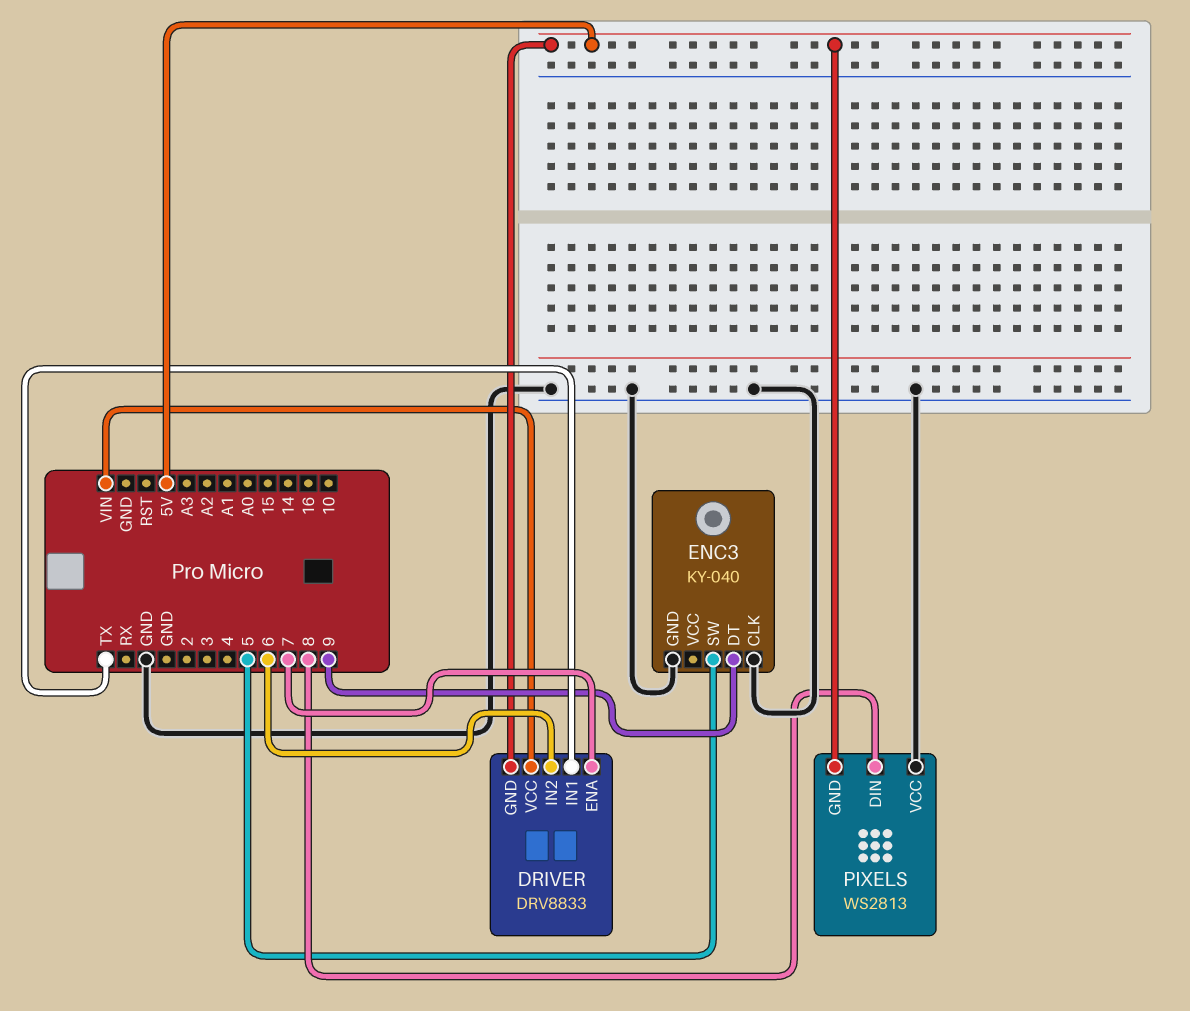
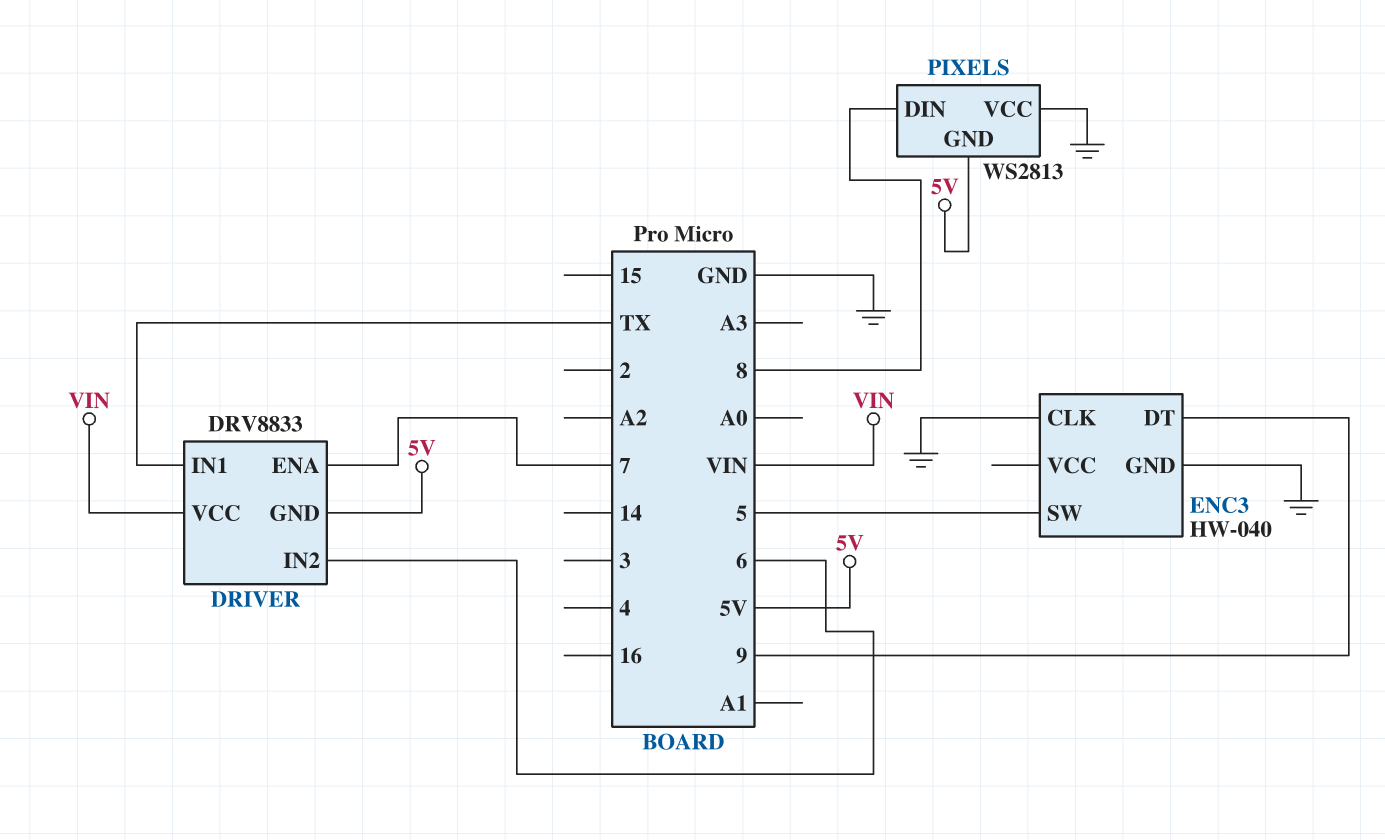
ENC3: KY-040 -> HW-040

